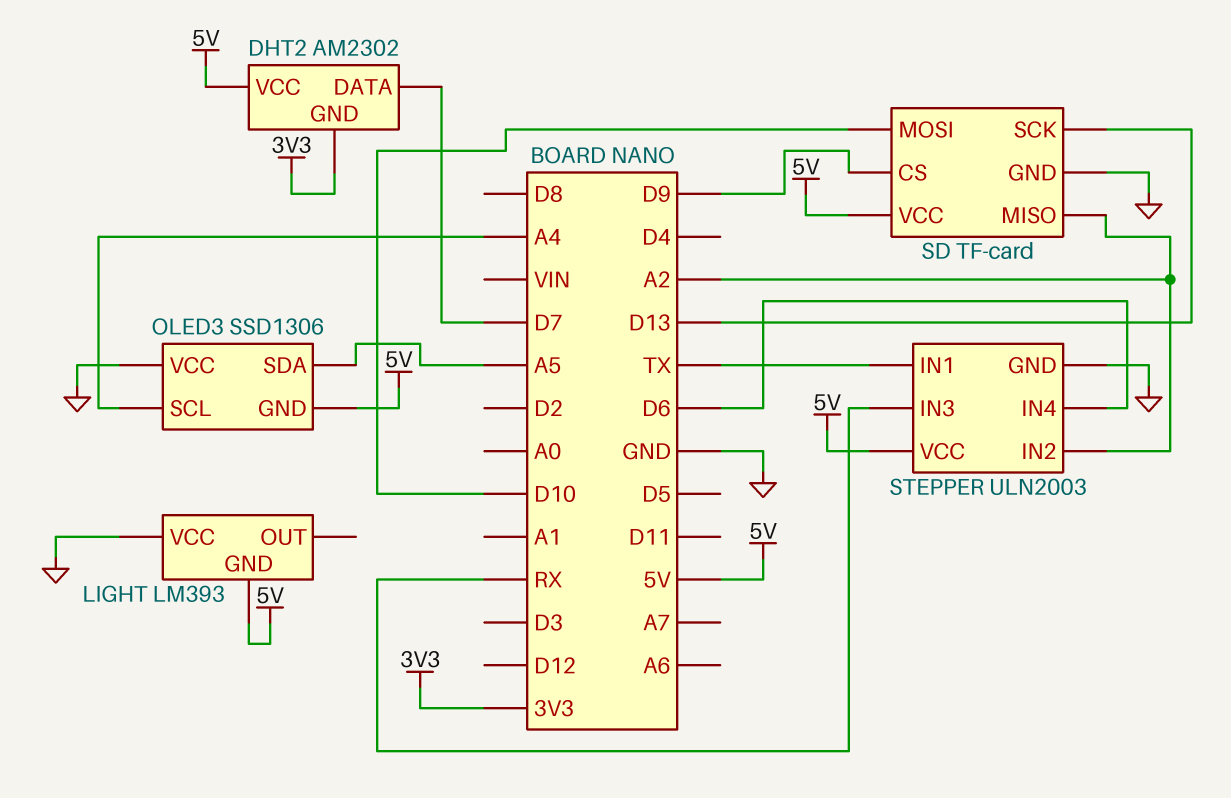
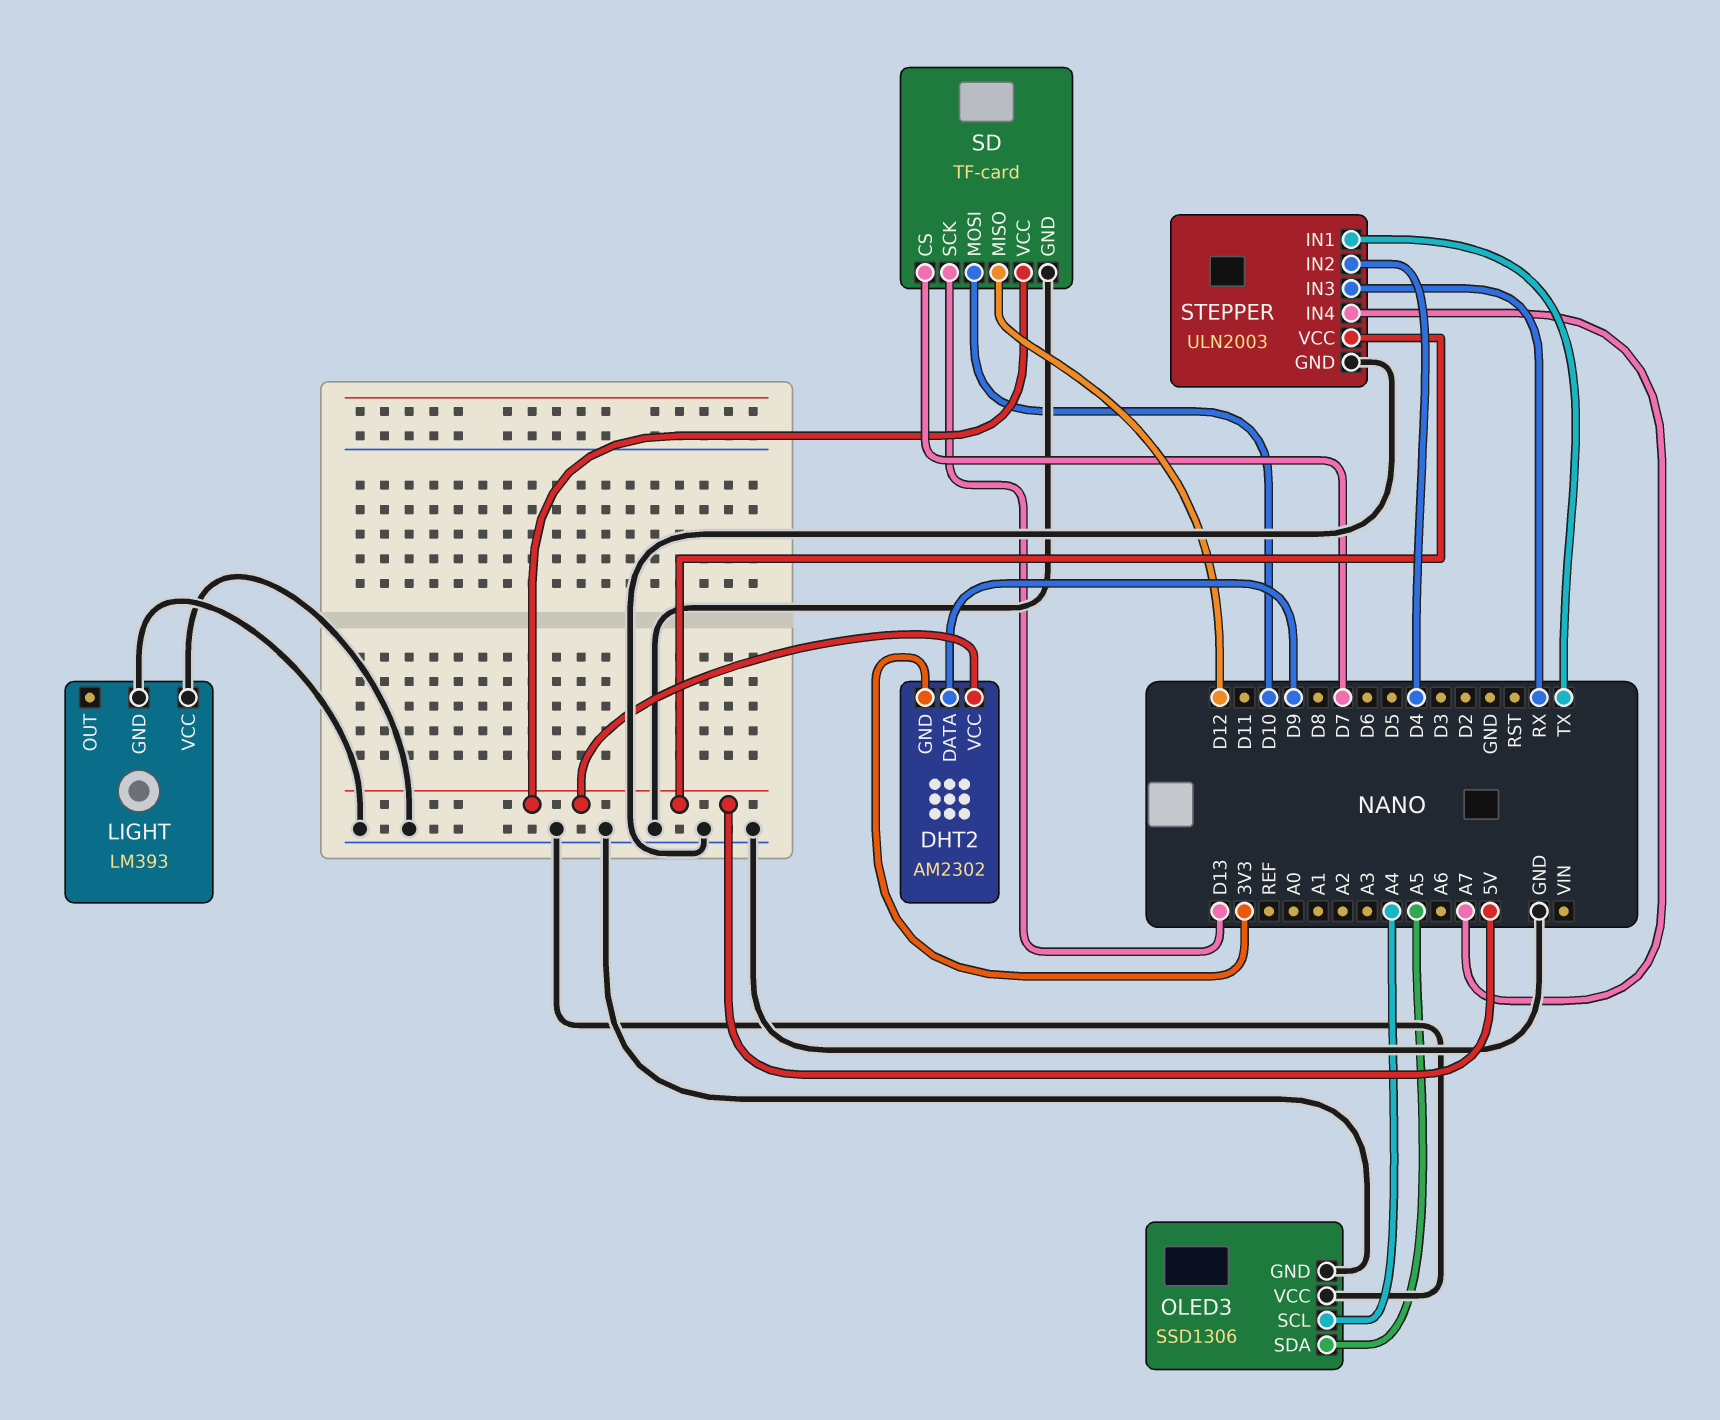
DHT2 pin DATA: D7 -> D9
LIGHT pin GND: 5V -> GND
OLED3 pin GND: 5V -> GND
SD pin CS: D9 -> D7
SD pin MISO: A2 -> D12
STEPPER pin IN2: A2 -> D4
STEPPER pin IN4: D6 -> A7

